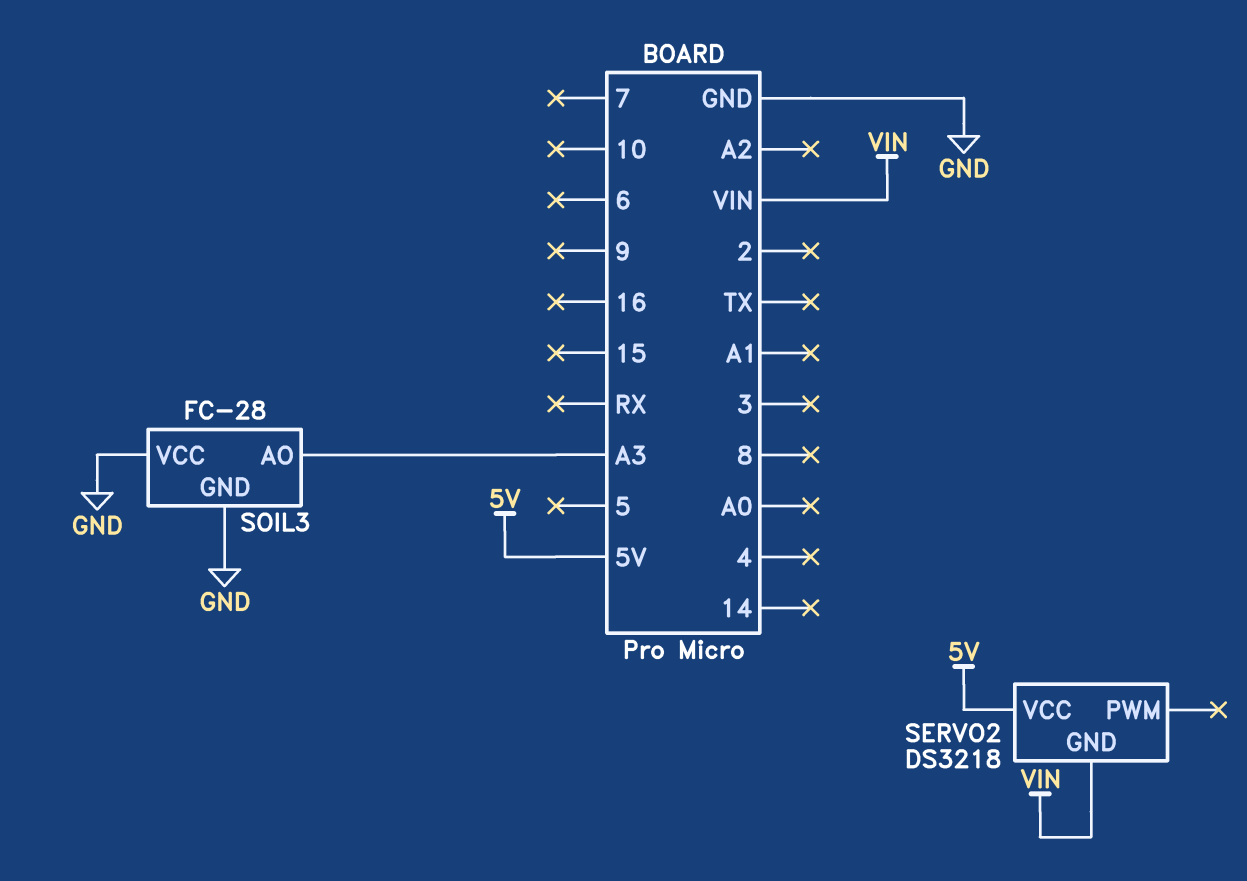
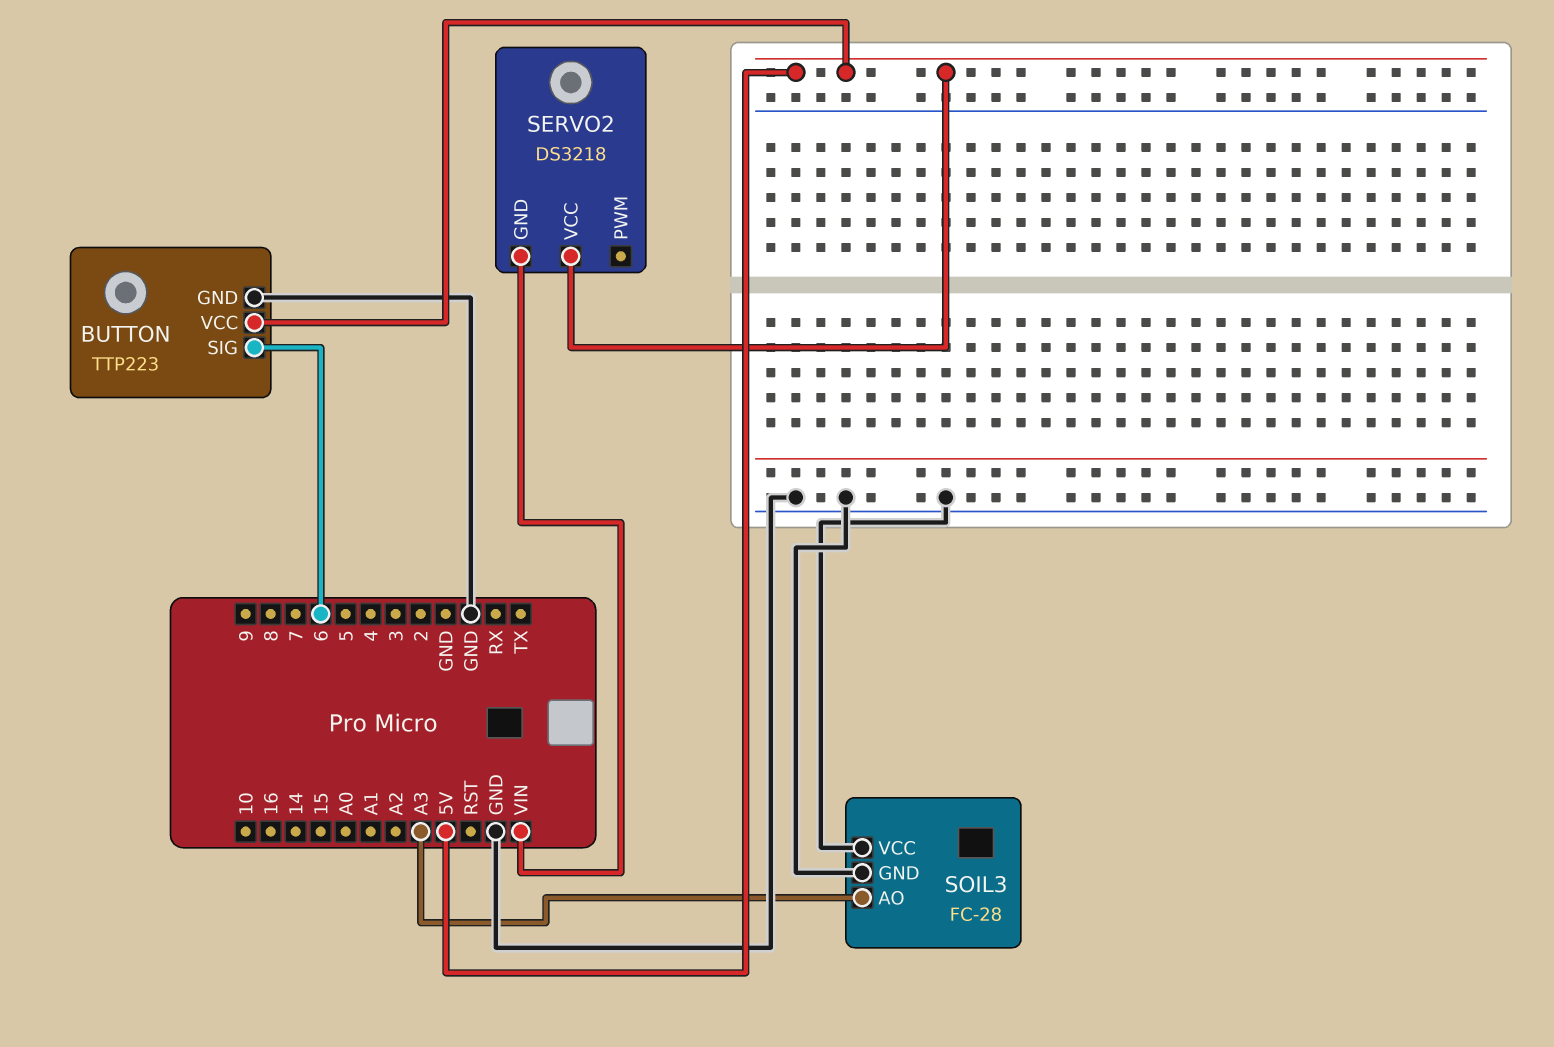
BUTTON: none -> TTP223
BUTTON pin GND: none -> GND
BUTTON pin SIG: none -> 6
BUTTON pin VCC: none -> 5V

